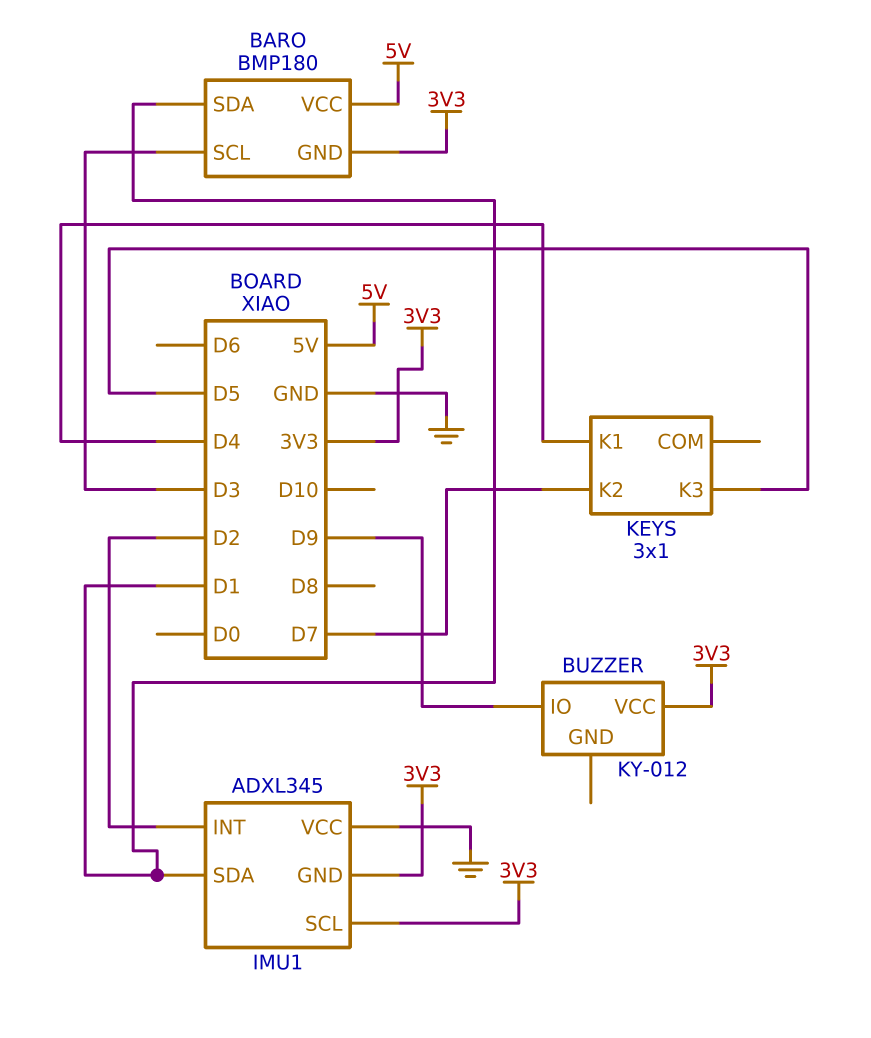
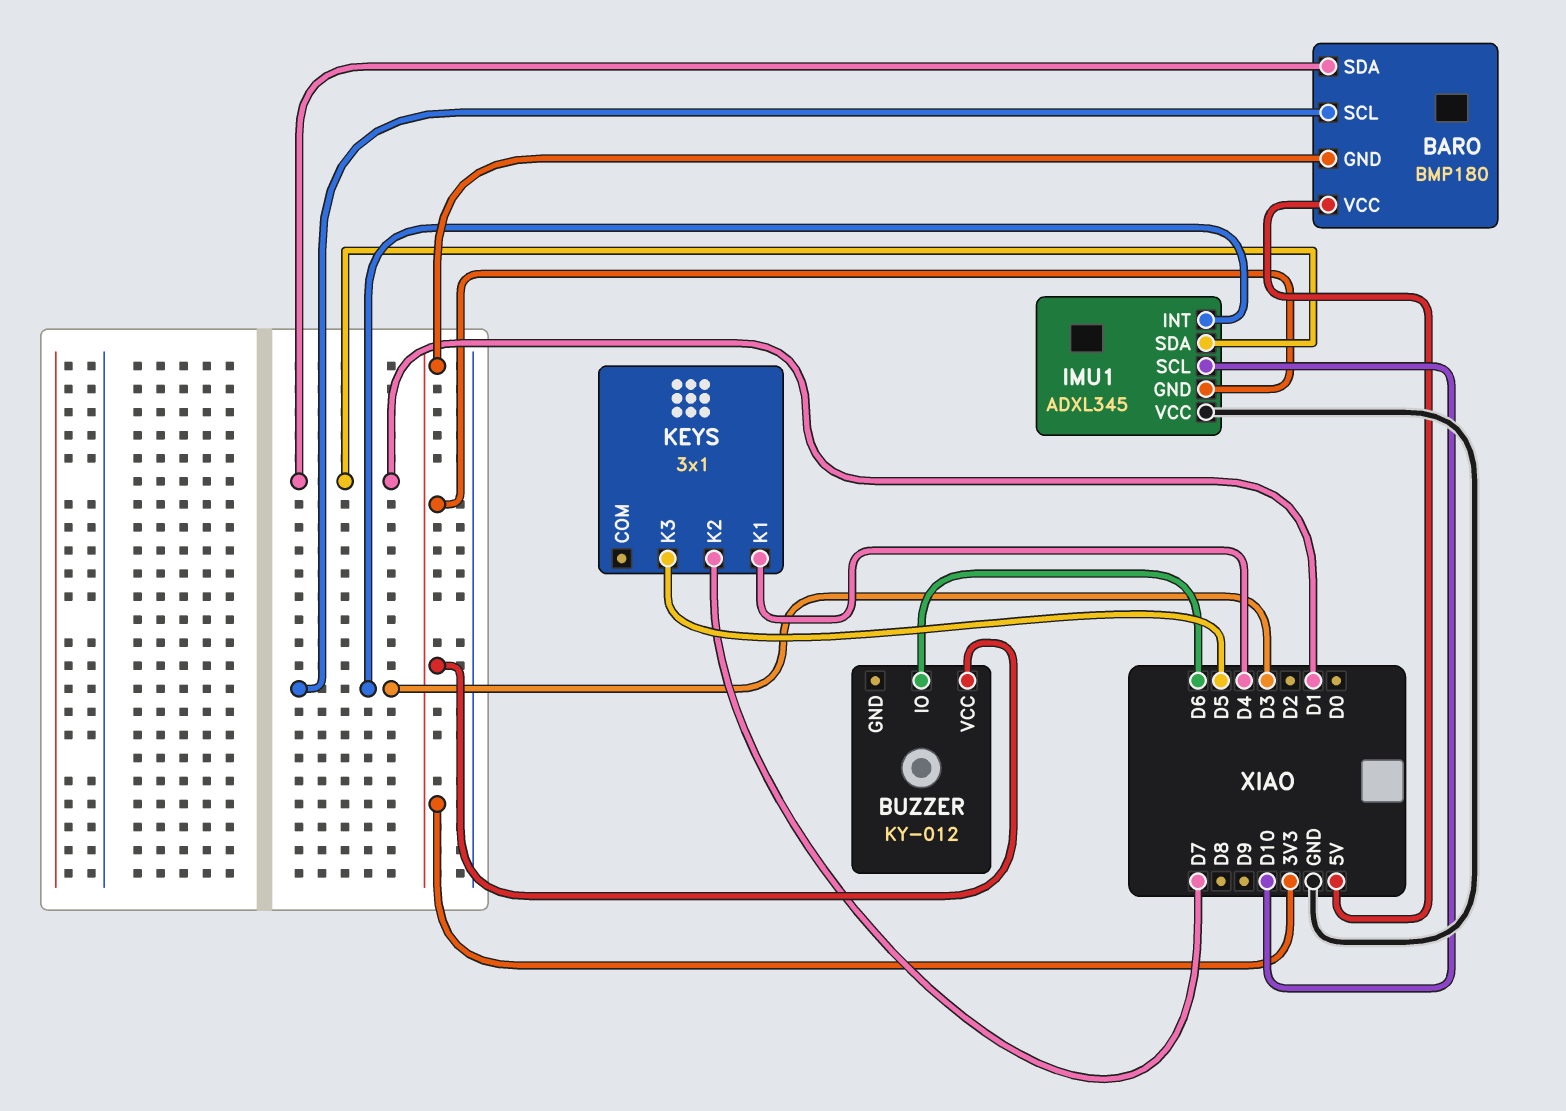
BUZZER pin IO: D9 -> D6
IMU1 pin INT: D2 -> D3
IMU1 pin SCL: 3V3 -> D10

